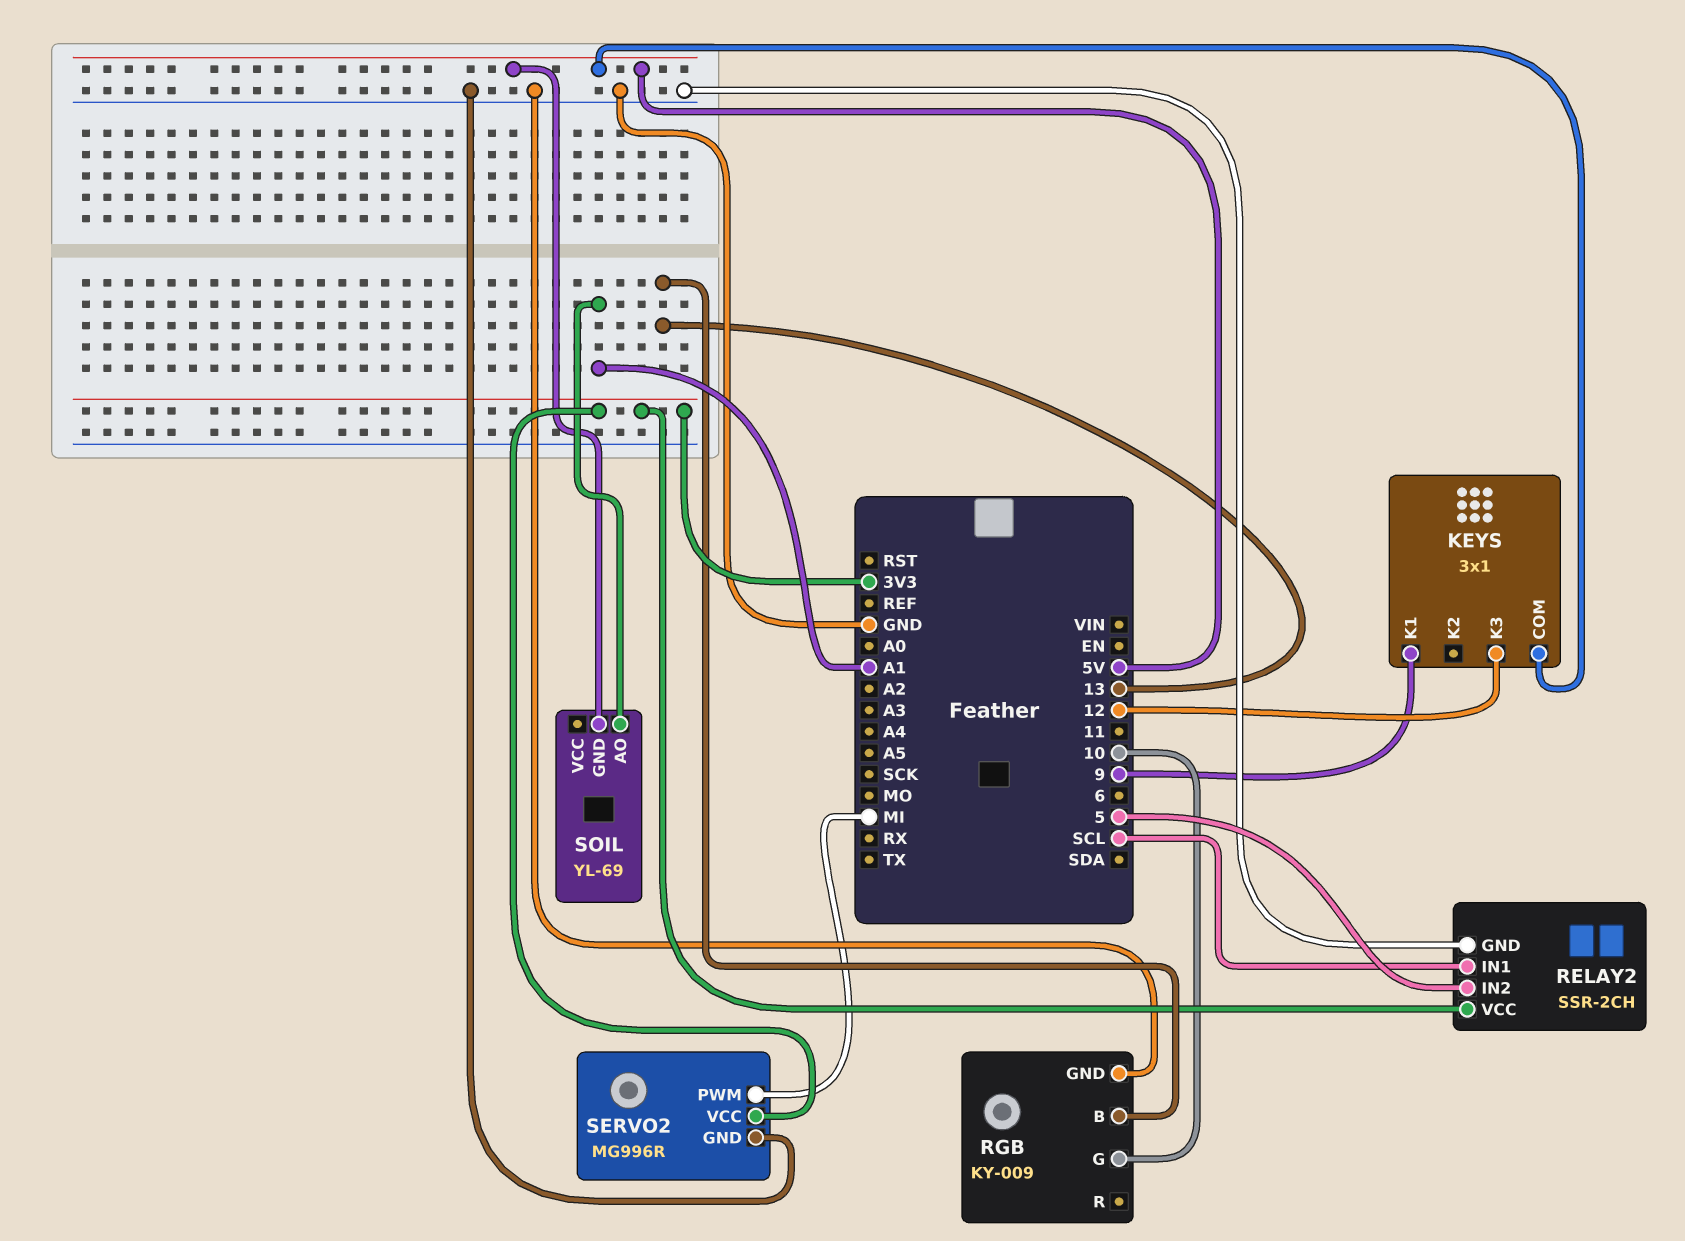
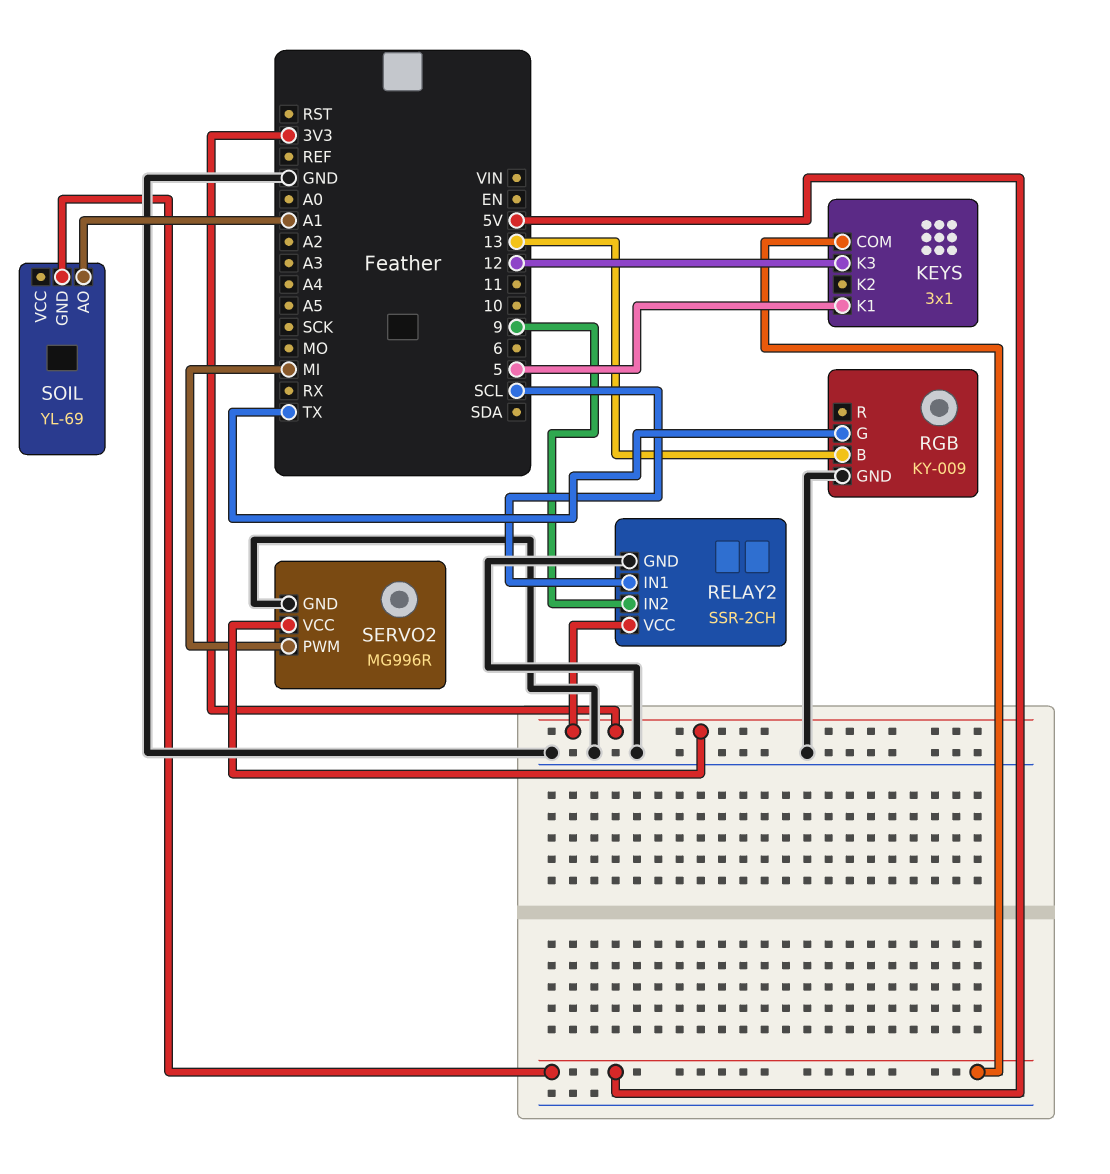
KEYS pin K1: 9 -> 5
RELAY2 pin IN2: 5 -> 9
RGB pin G: 10 -> TX

